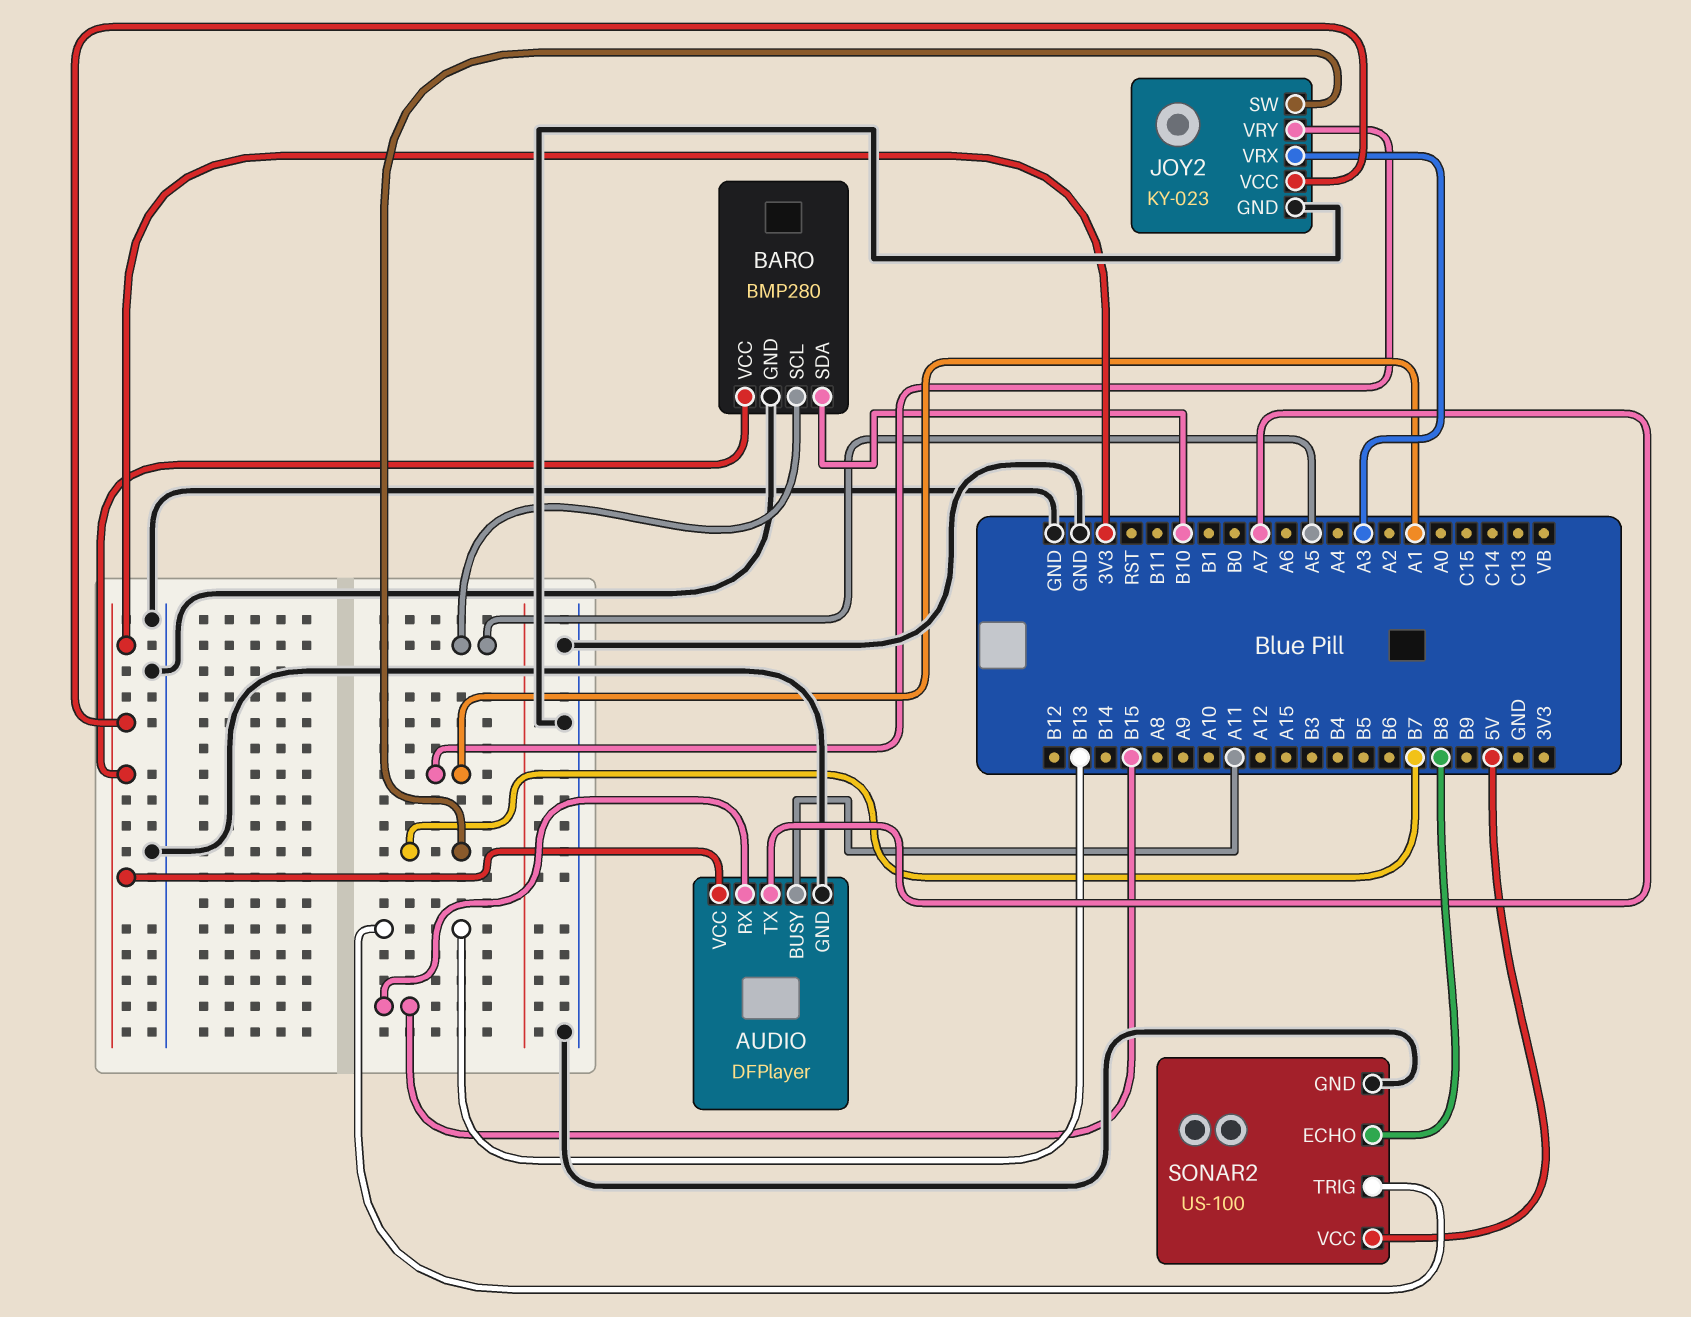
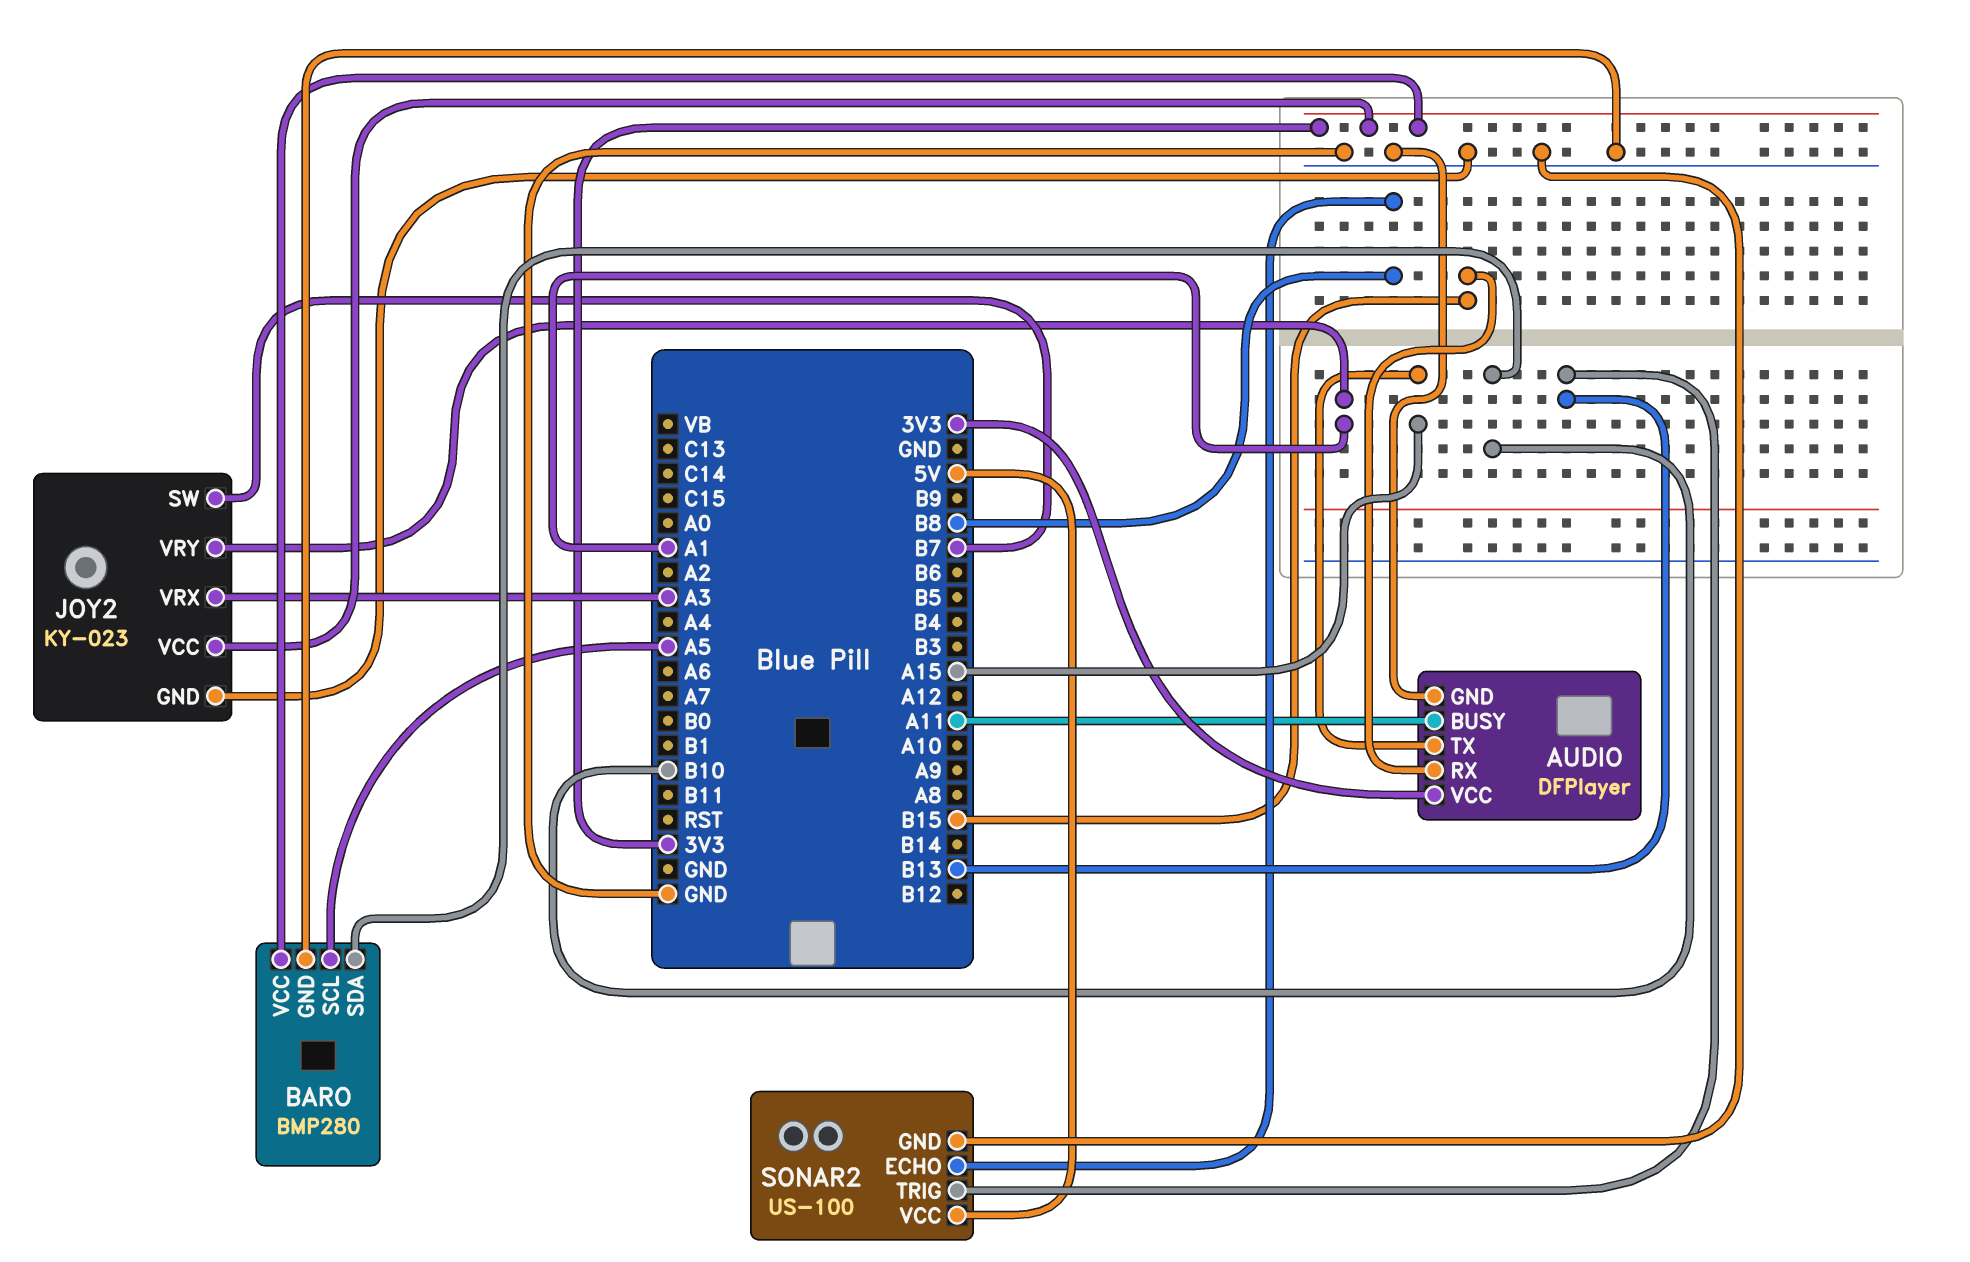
AUDIO pin TX: A7 -> A15

